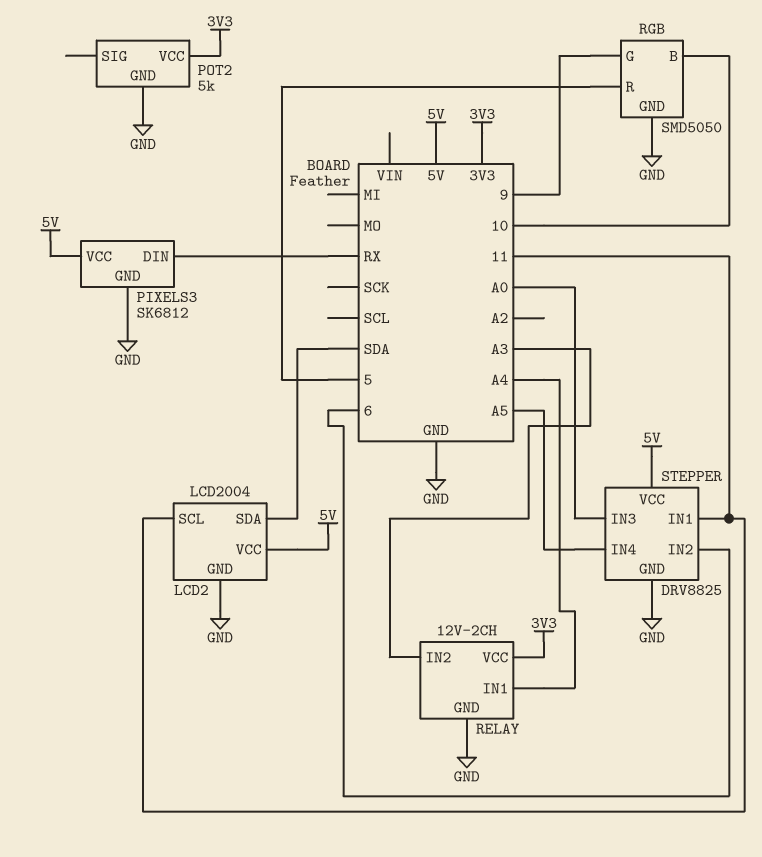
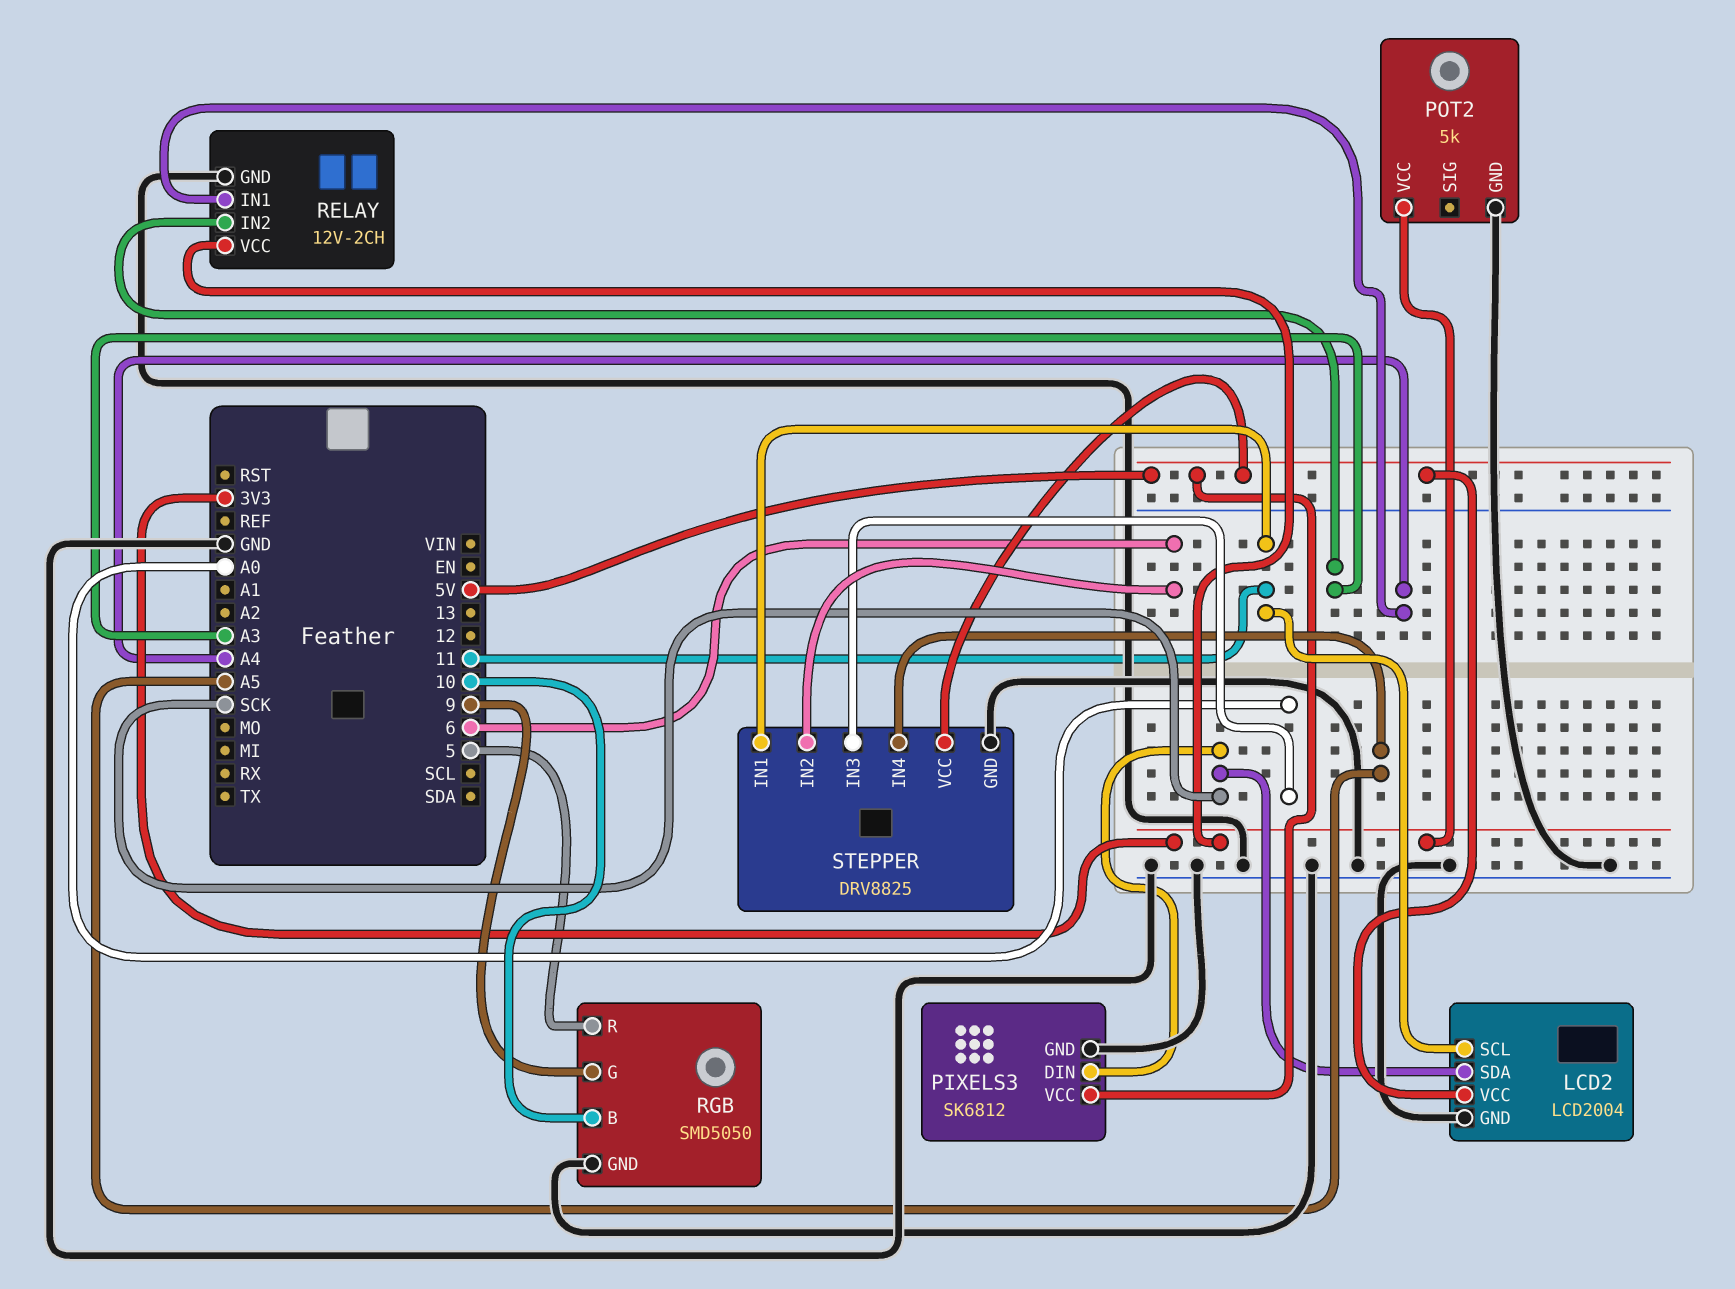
LCD2 pin SDA: SDA -> SCK
PIXELS3 pin DIN: RX -> SCK

